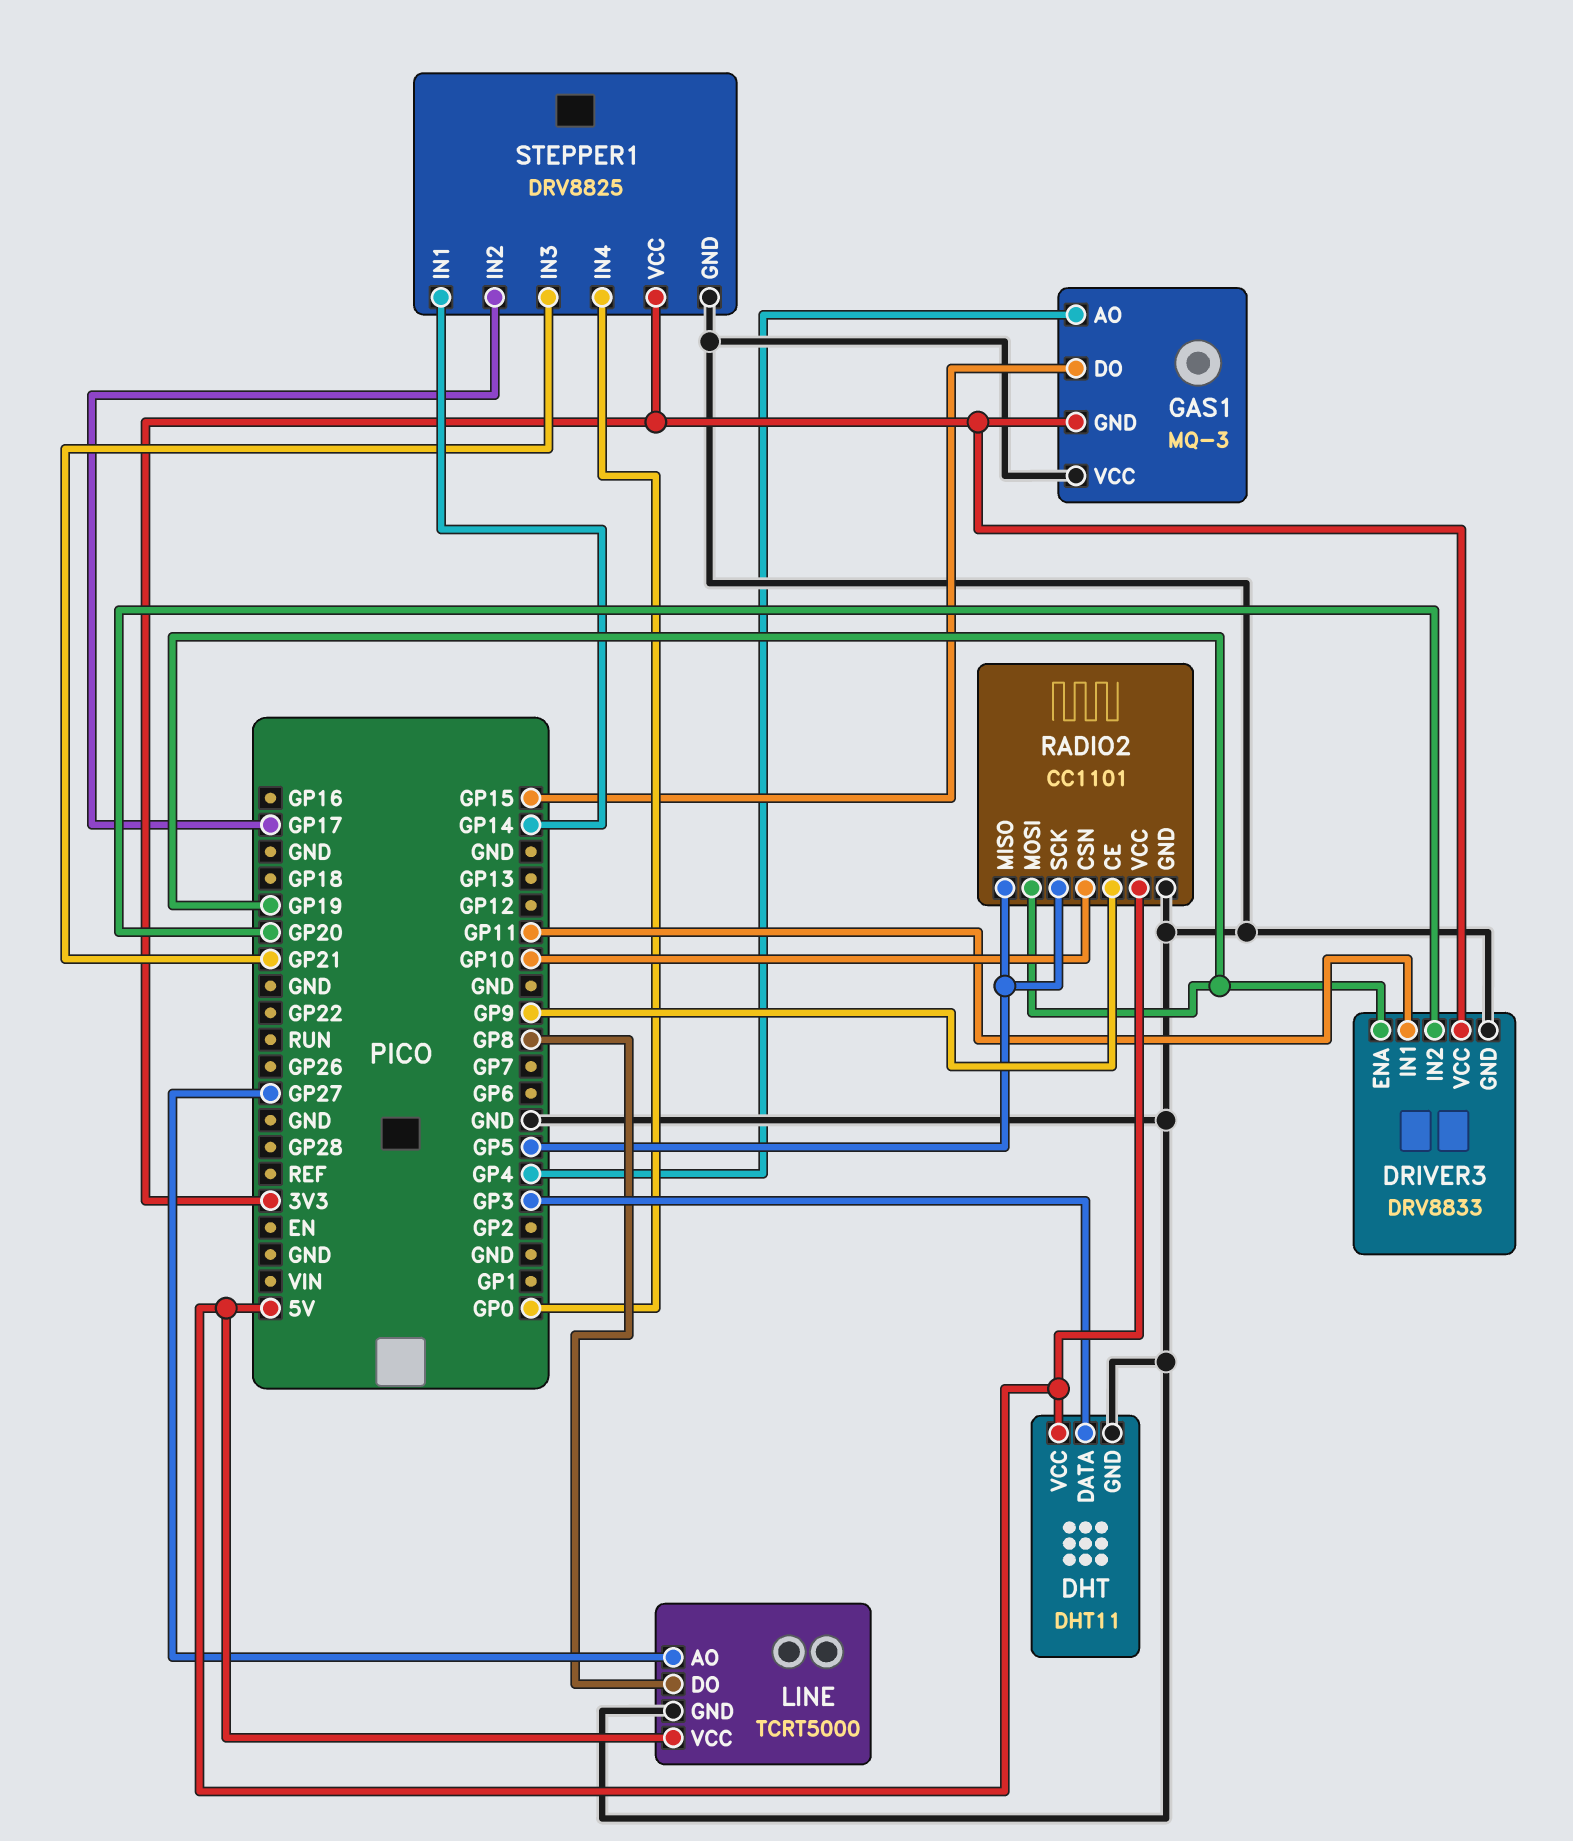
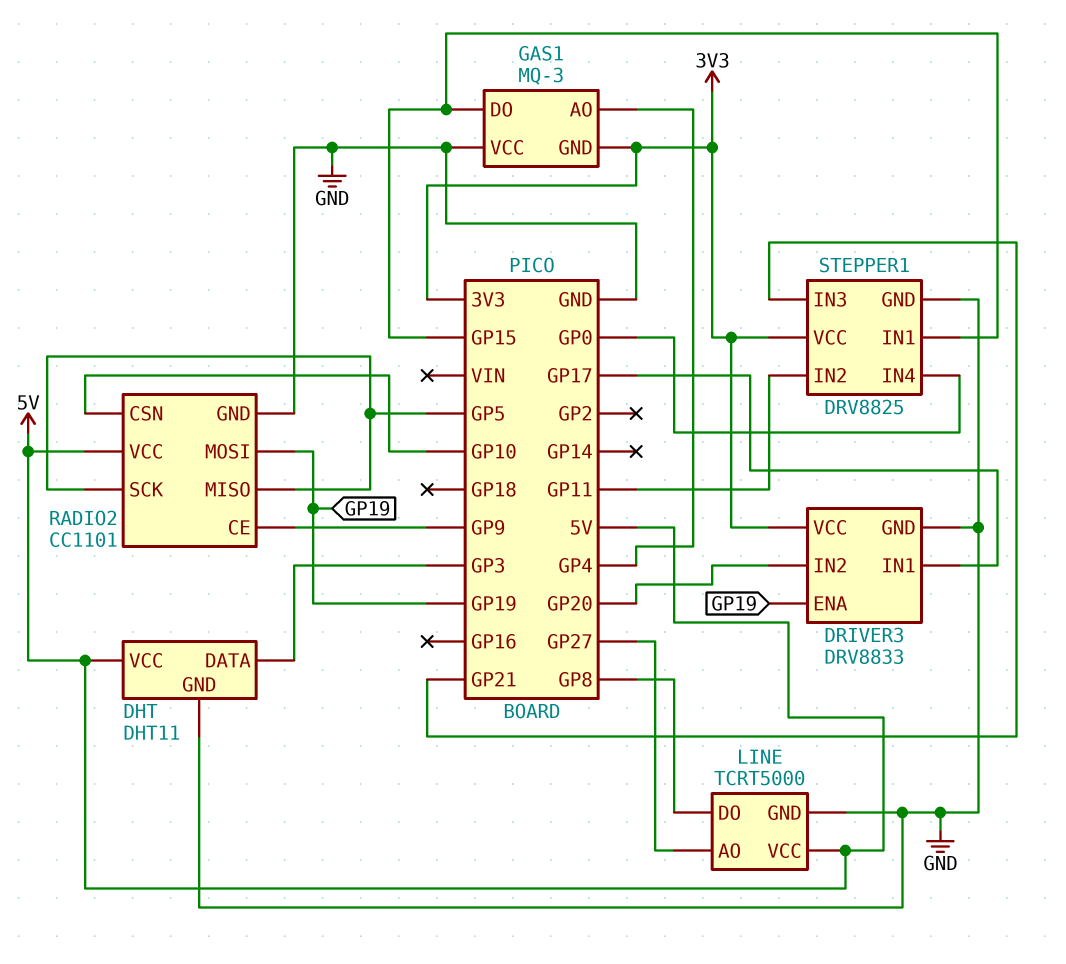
DRIVER3 pin IN1: GP11 -> GP17
STEPPER1 pin IN1: GP14 -> GP15
STEPPER1 pin IN2: GP17 -> GP11

